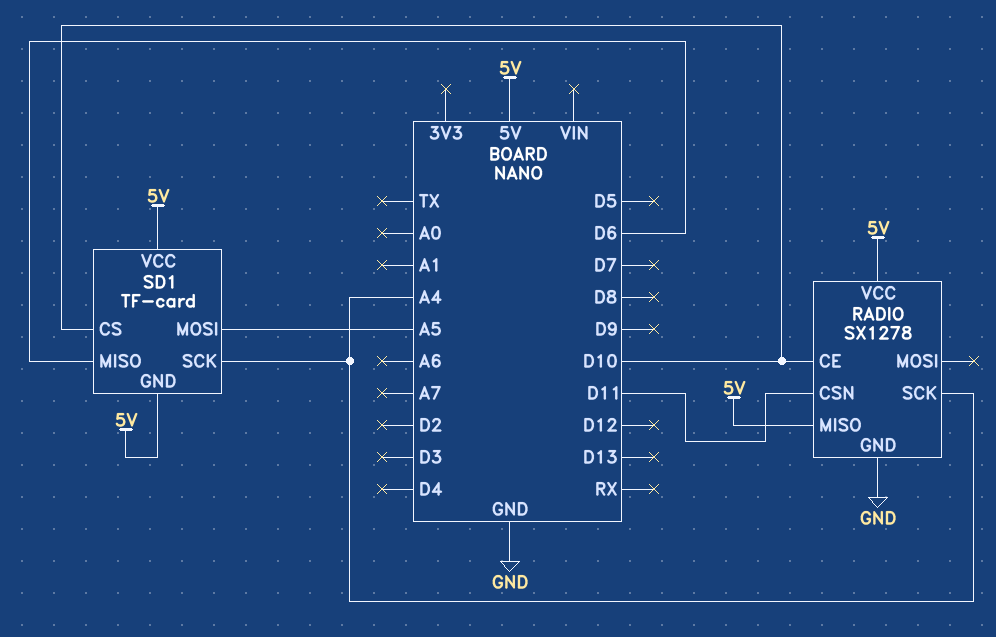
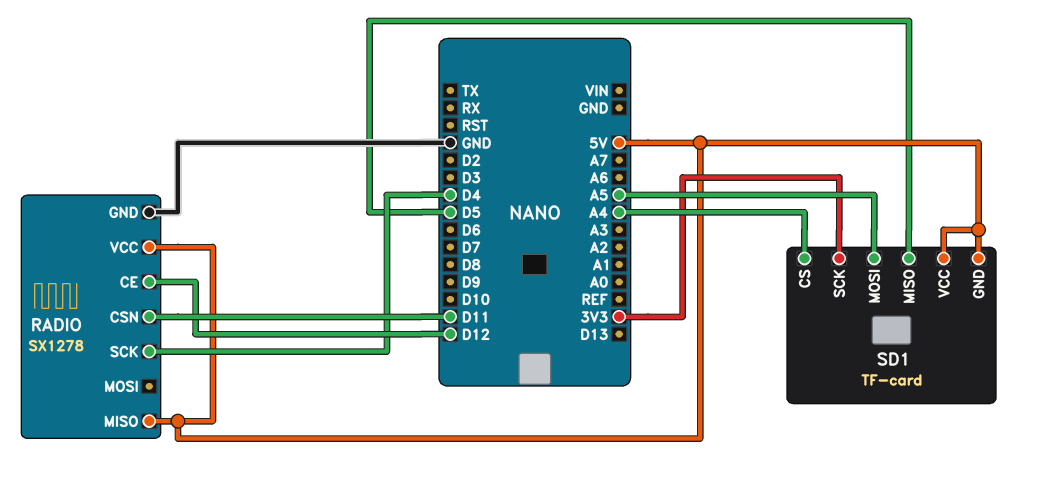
RADIO pin CE: D10 -> D12
RADIO pin SCK: A4 -> D4
SD1 pin CS: D10 -> A4
SD1 pin MISO: D6 -> D5
SD1 pin SCK: A4 -> 3V3

